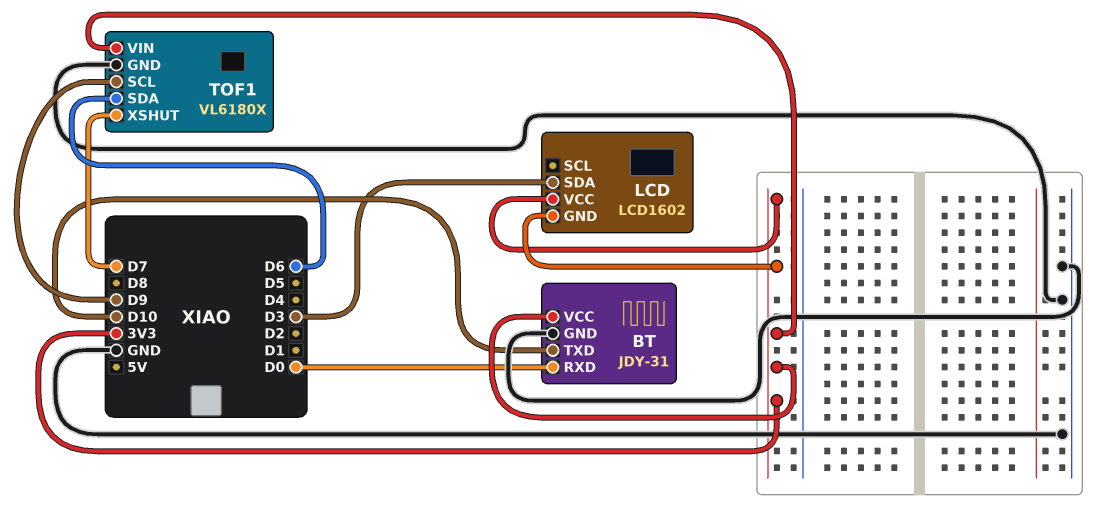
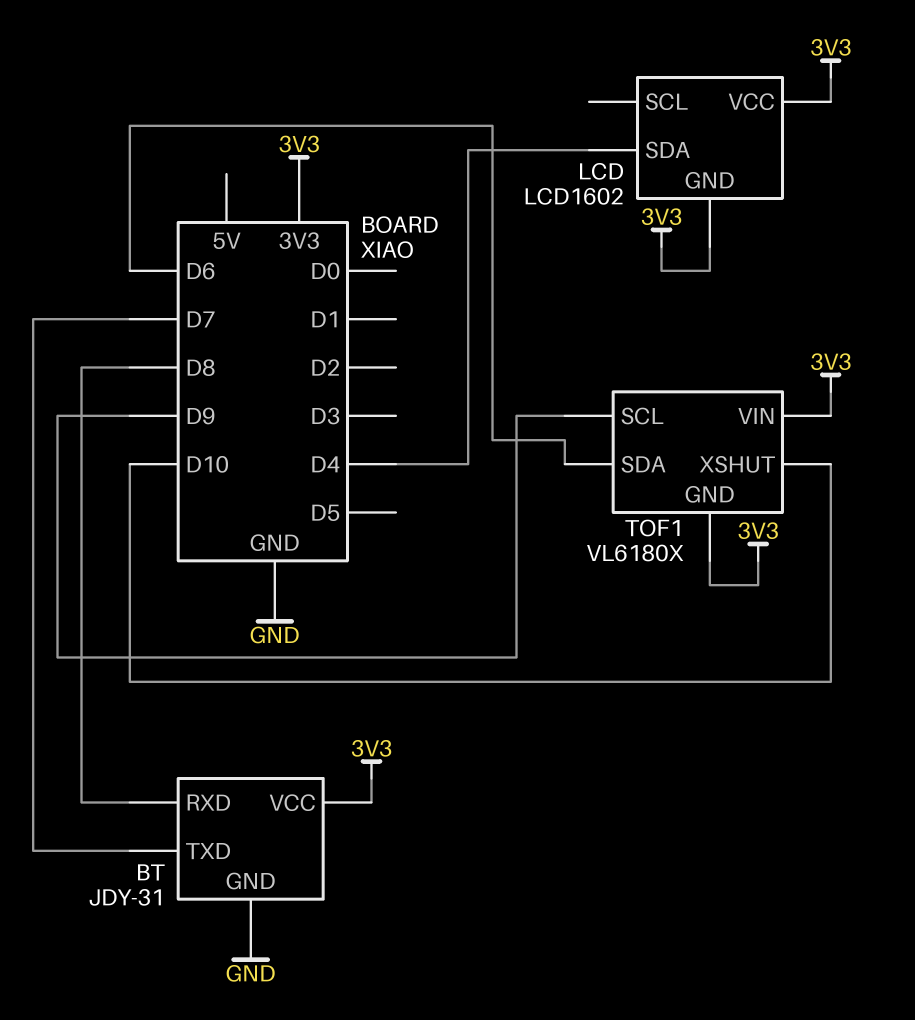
BT pin RXD: D0 -> D8
BT pin TXD: D10 -> D7
LCD pin SDA: D3 -> D4
TOF1 pin GND: GND -> 3V3
TOF1 pin XSHUT: D7 -> D10

